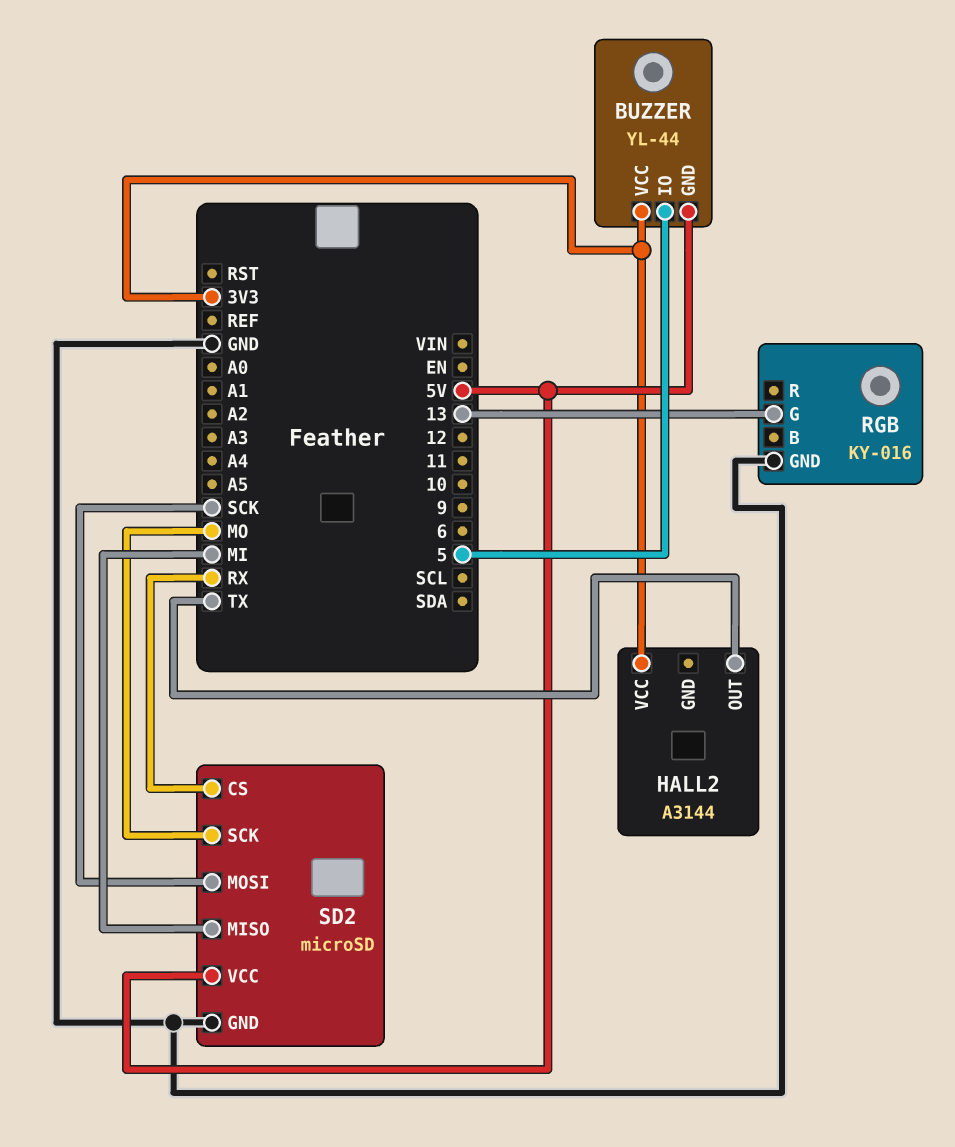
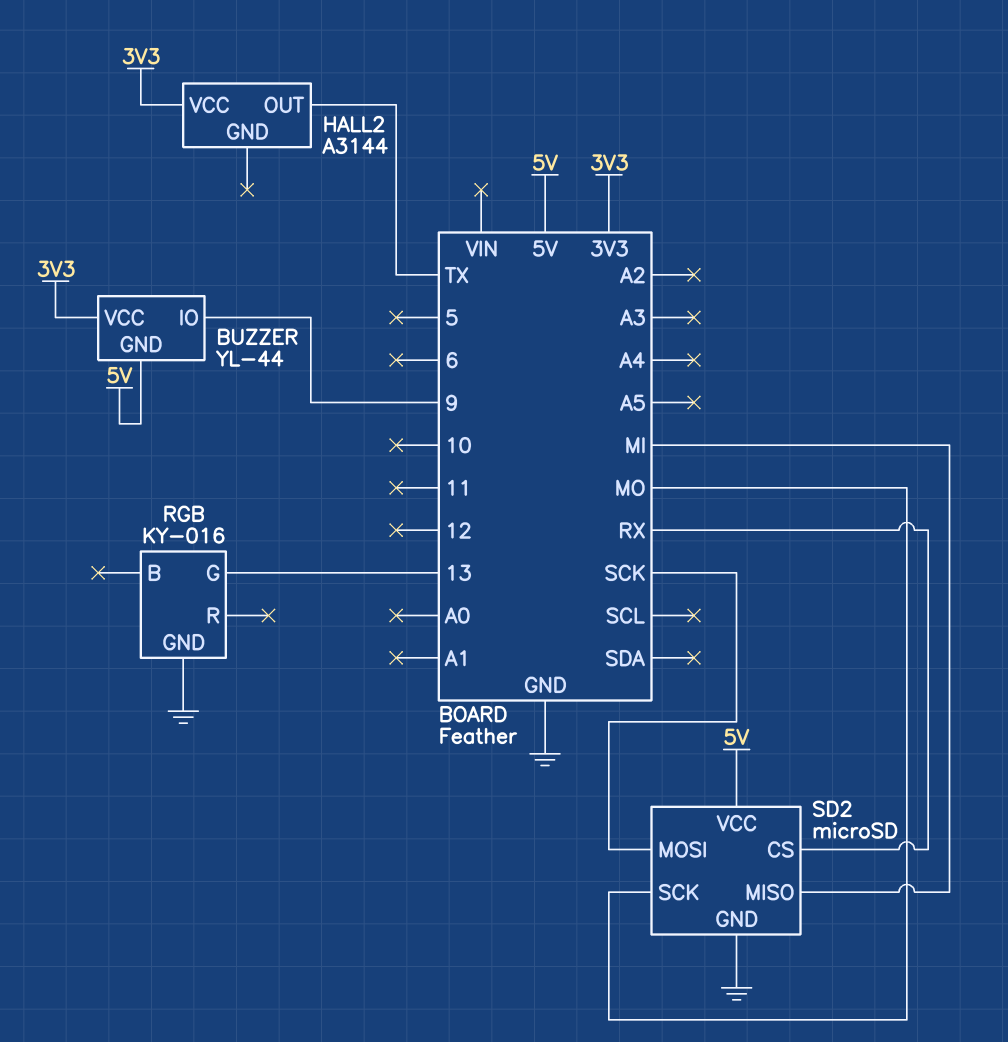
BUZZER pin IO: 5 -> 9

